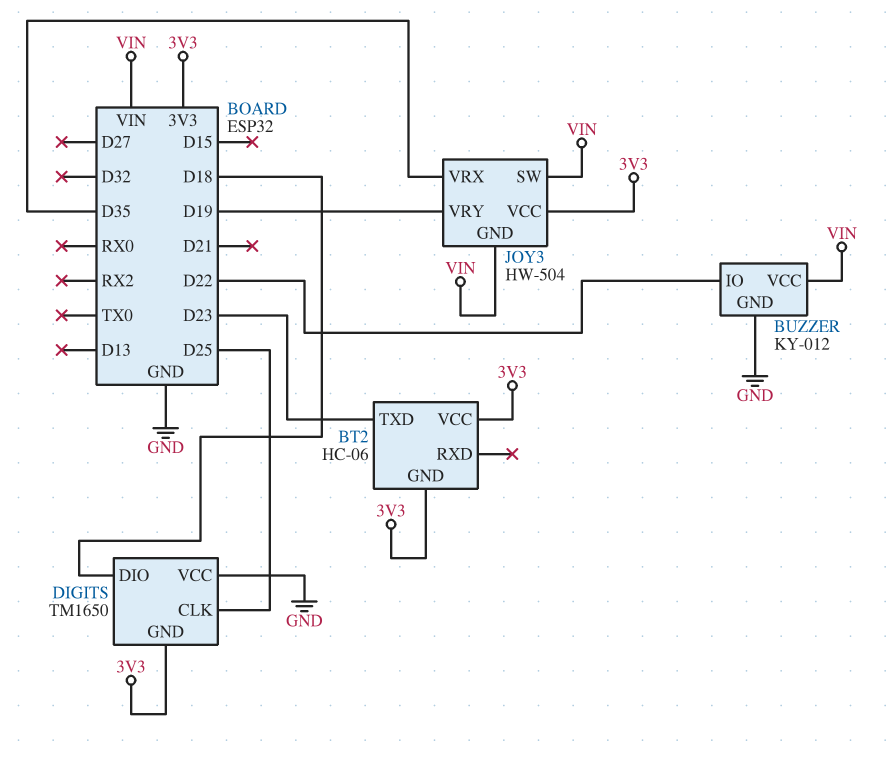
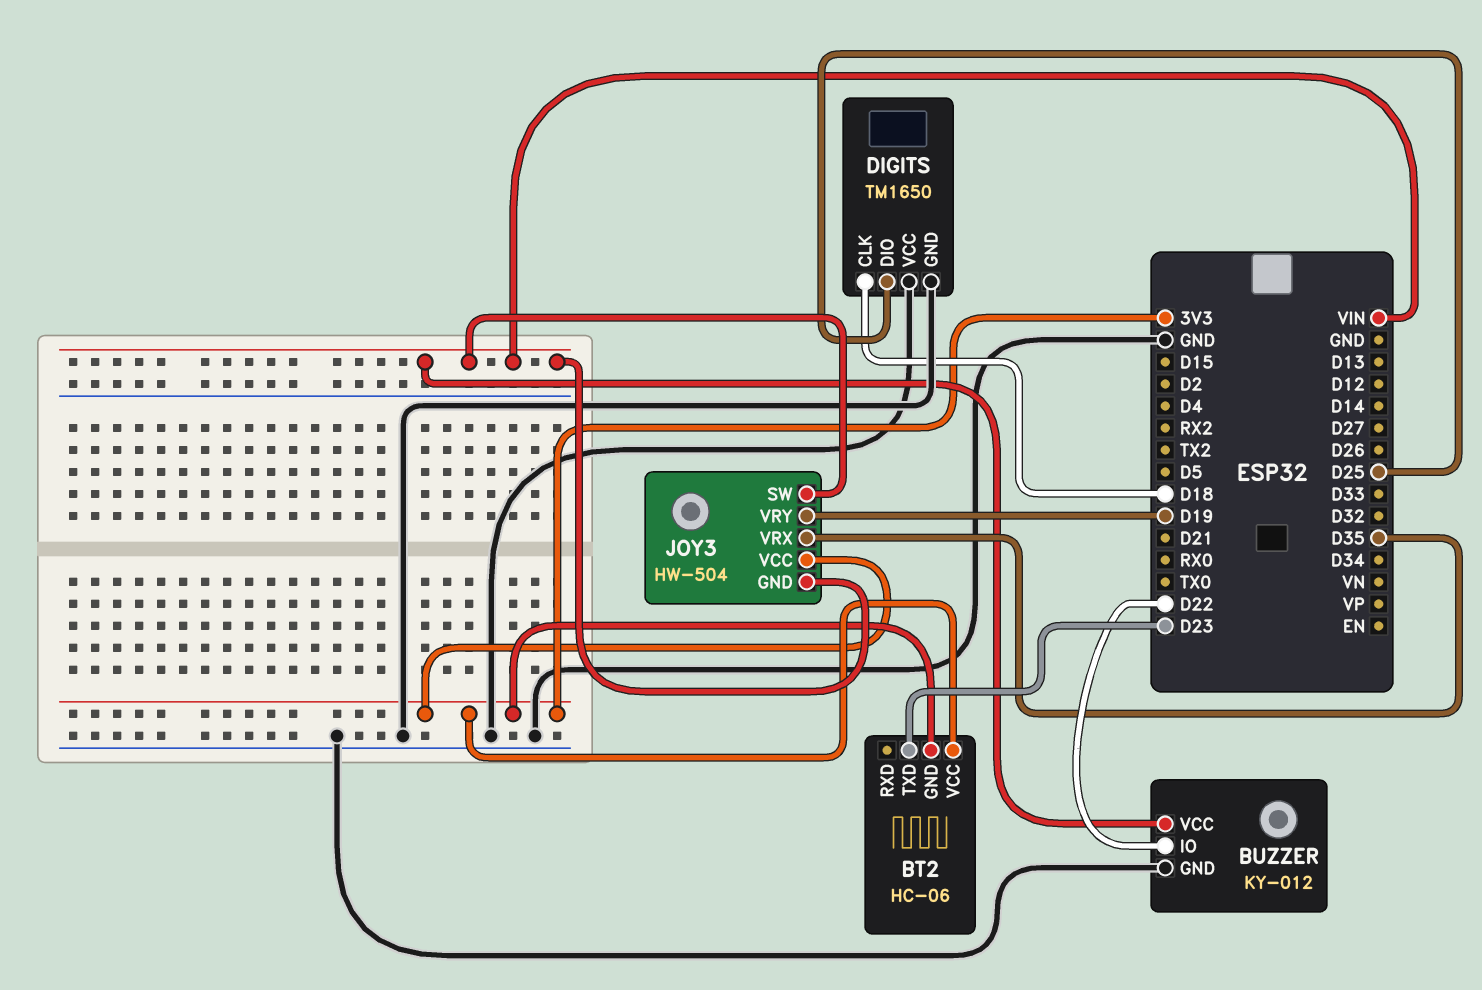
DIGITS pin CLK: D25 -> D18
DIGITS pin DIO: D18 -> D25
DIGITS pin GND: 3V3 -> GND

